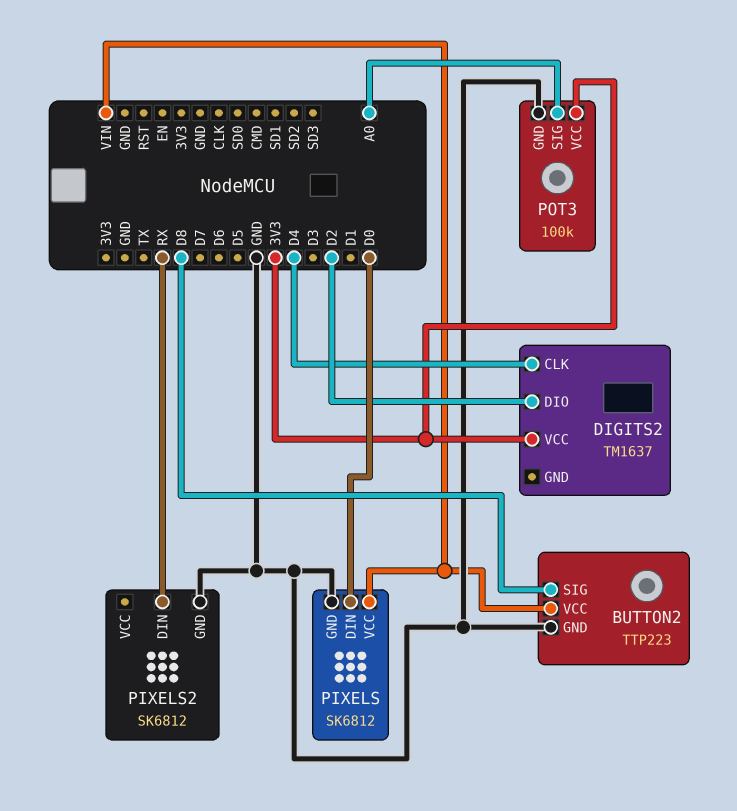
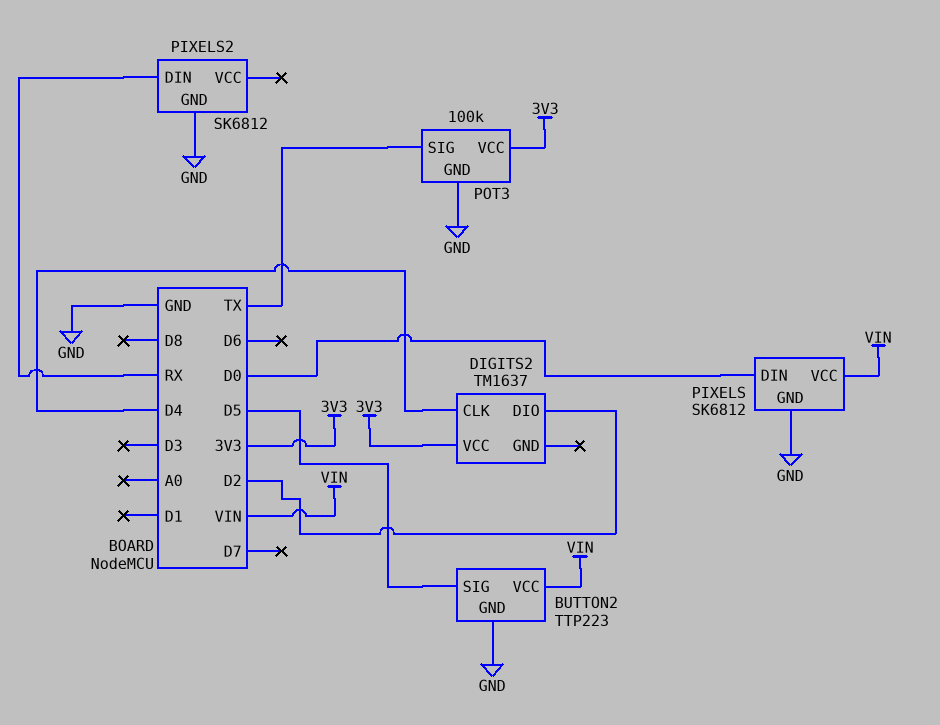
BUTTON2 pin SIG: D8 -> D5
POT3 pin SIG: A0 -> TX

